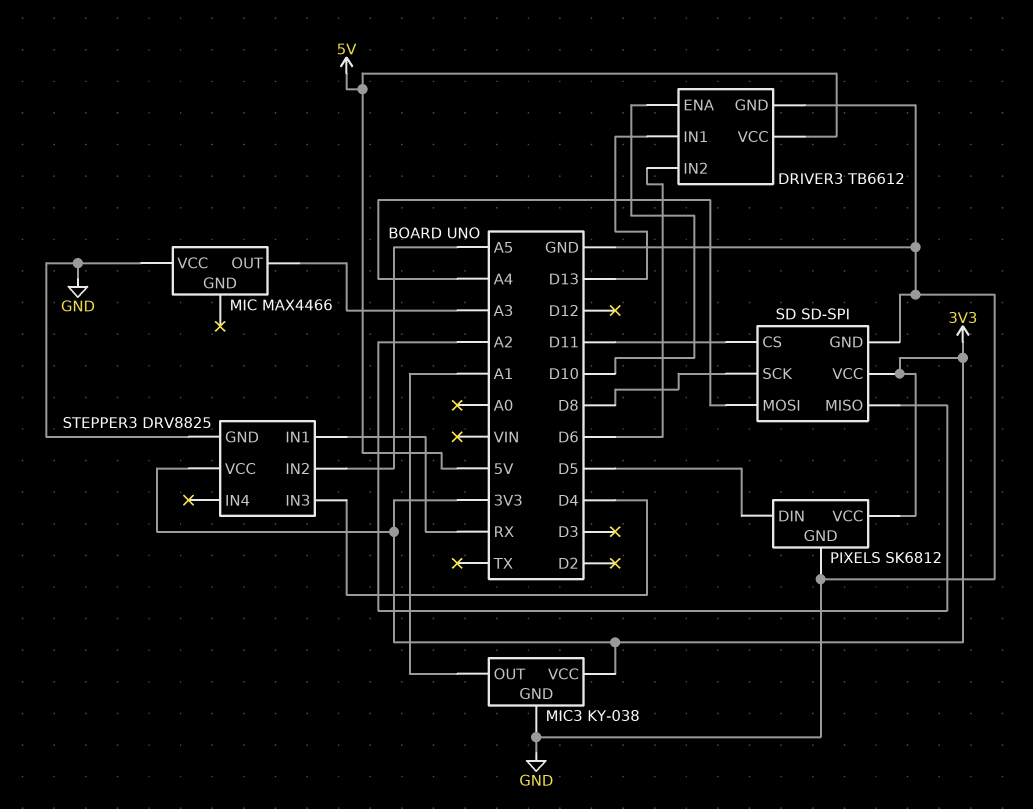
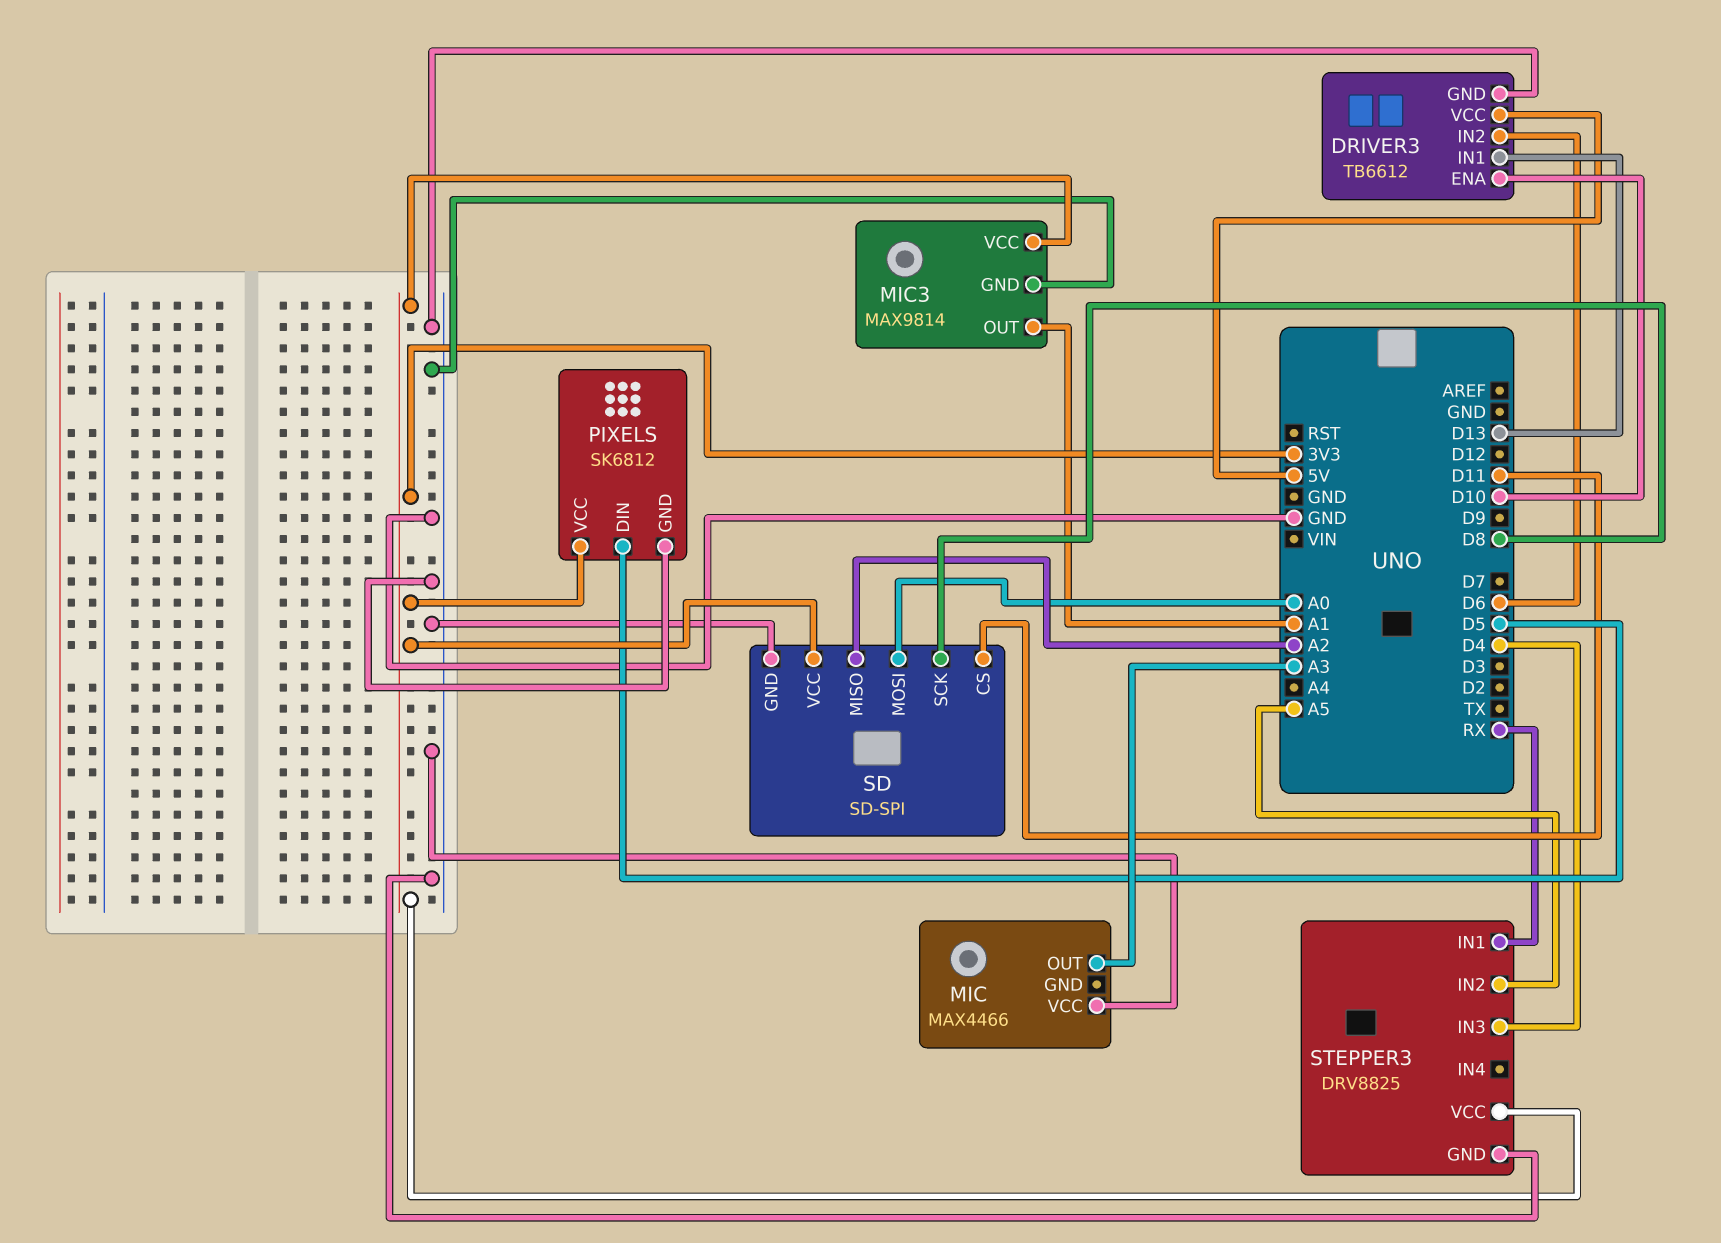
MIC3: KY-038 -> MAX9814
SD pin MOSI: A4 -> A0

